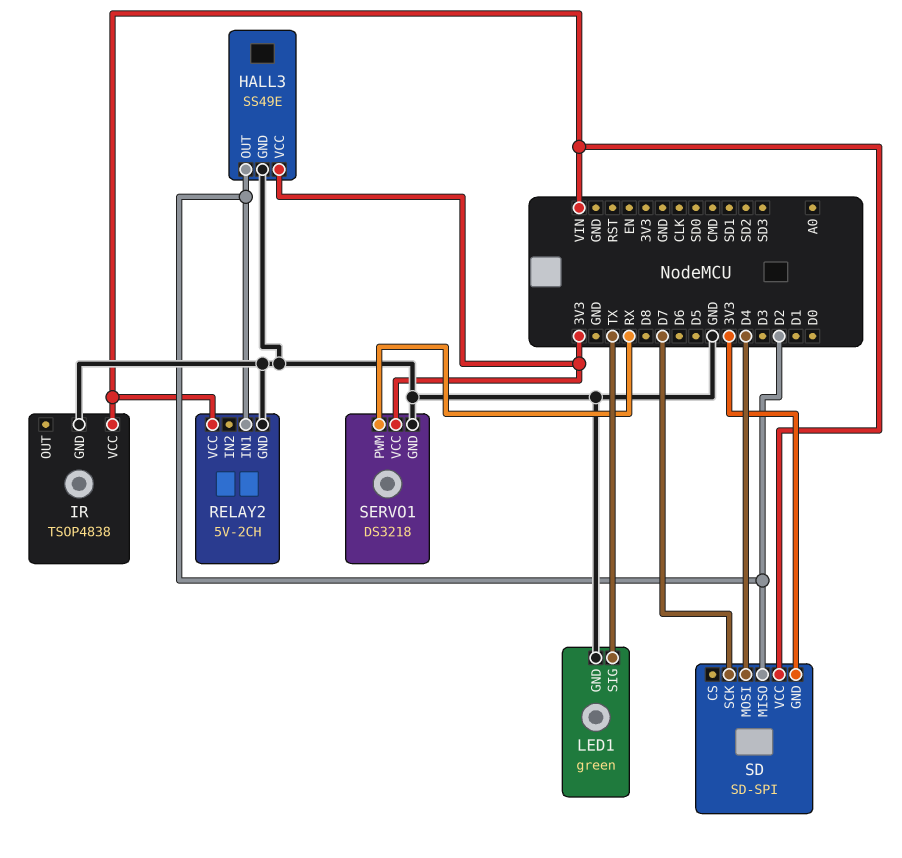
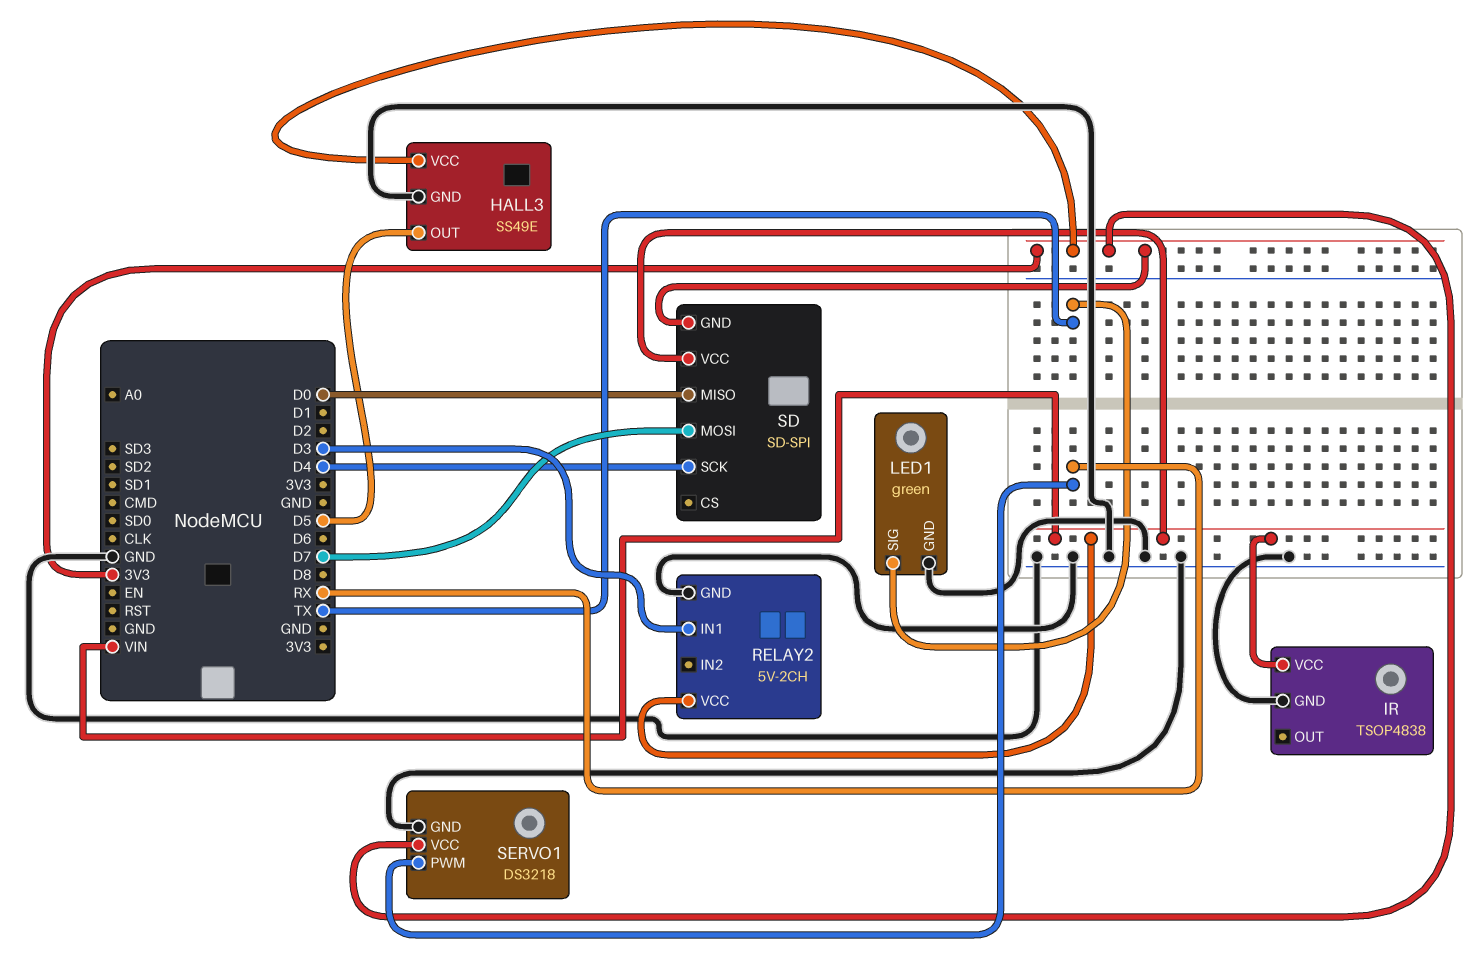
HALL3 pin OUT: D2 -> D5
RELAY2 pin IN1: D2 -> D3
SD pin MISO: D2 -> D0
SD pin MOSI: D4 -> D7
SD pin SCK: D7 -> D4

